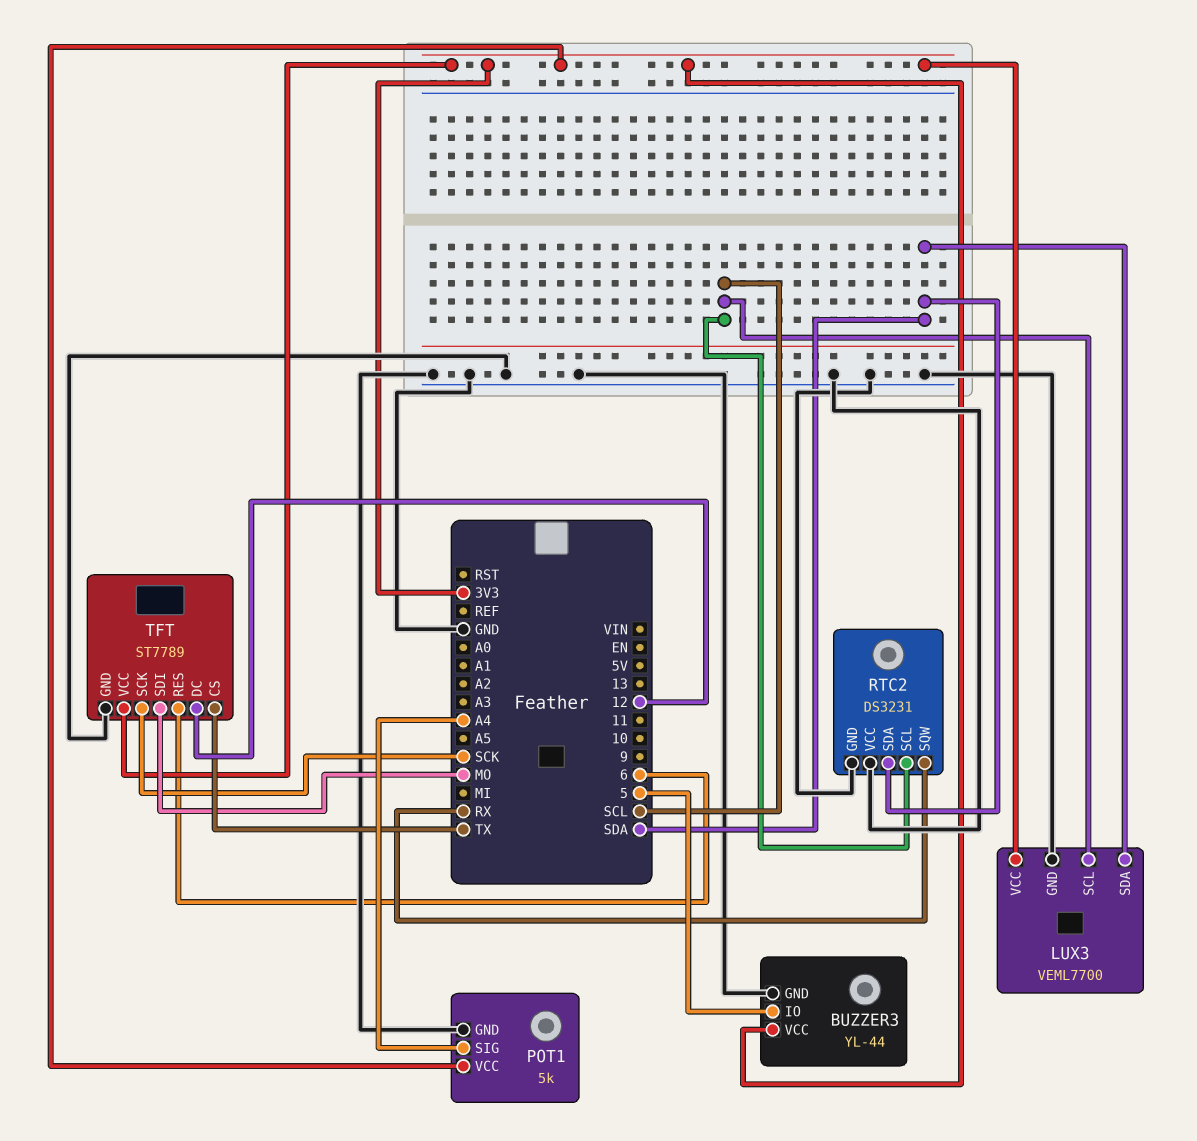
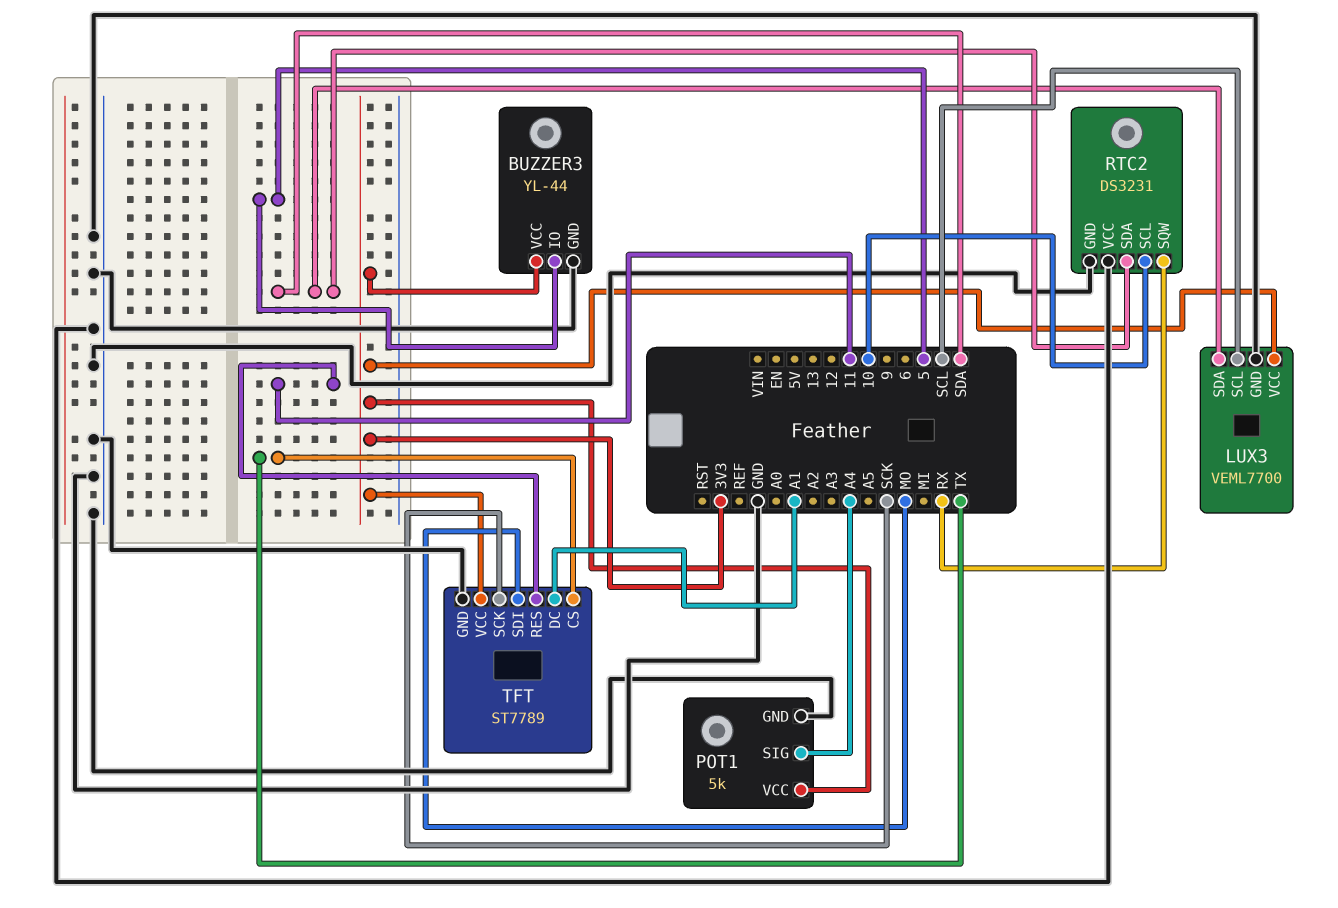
RTC2 pin SCL: SCL -> 10
TFT pin DC: 12 -> A1
TFT pin RES: 6 -> 11

